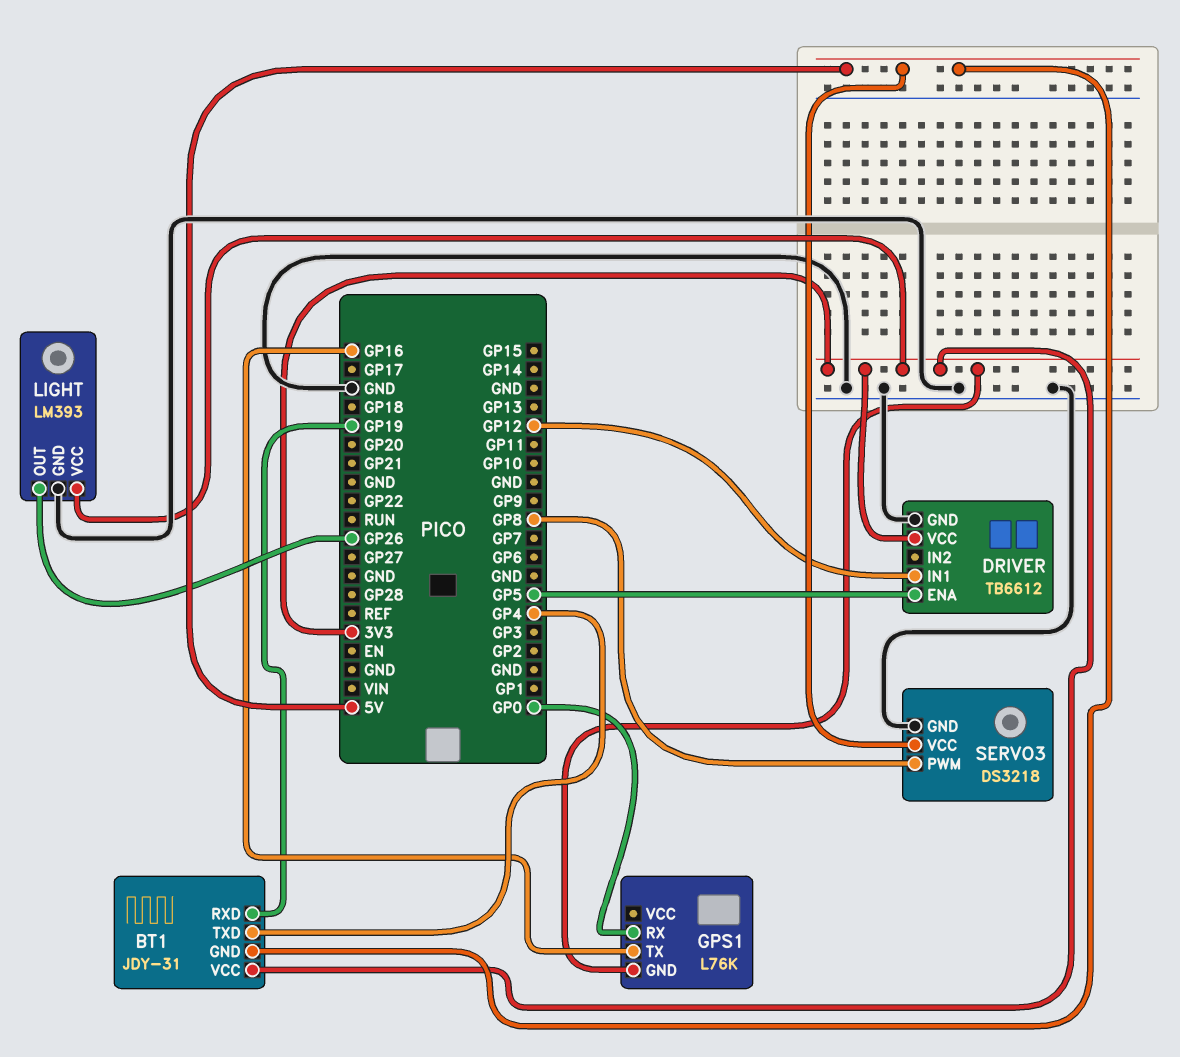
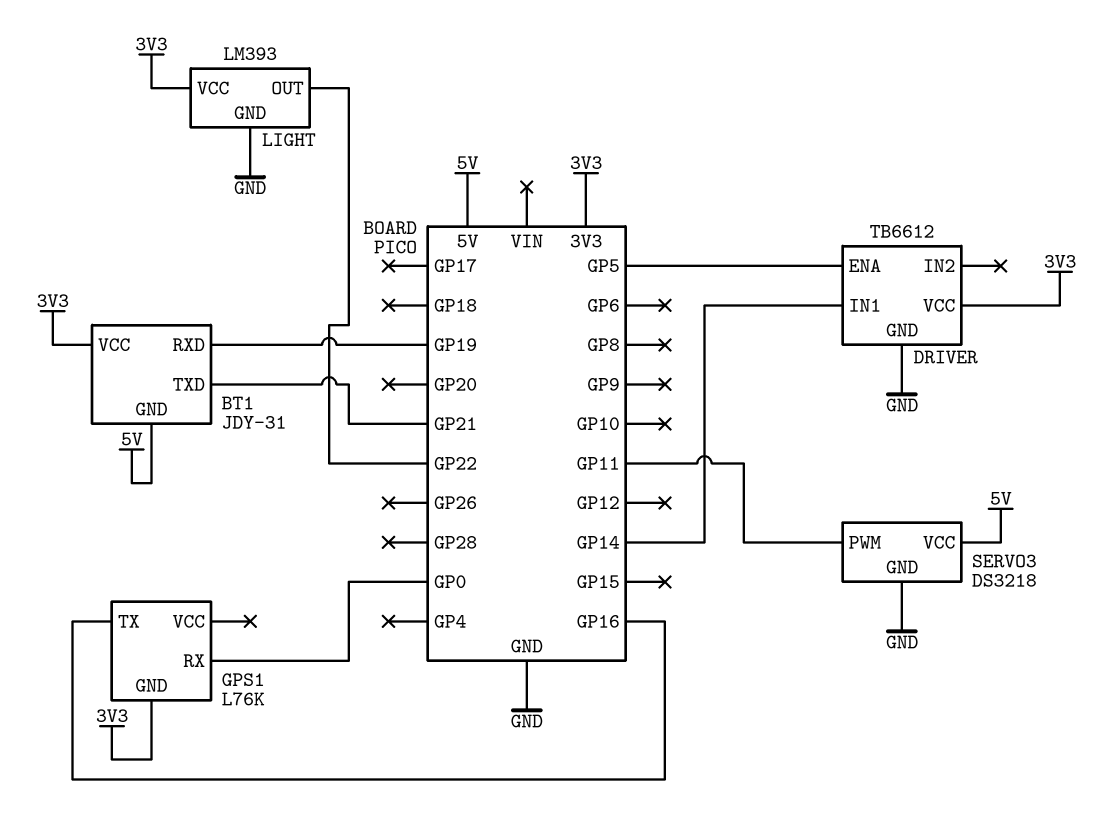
BT1 pin TXD: GP4 -> GP21
DRIVER pin IN1: GP12 -> GP14
LIGHT pin OUT: GP26 -> GP22
SERVO3 pin PWM: GP8 -> GP11

